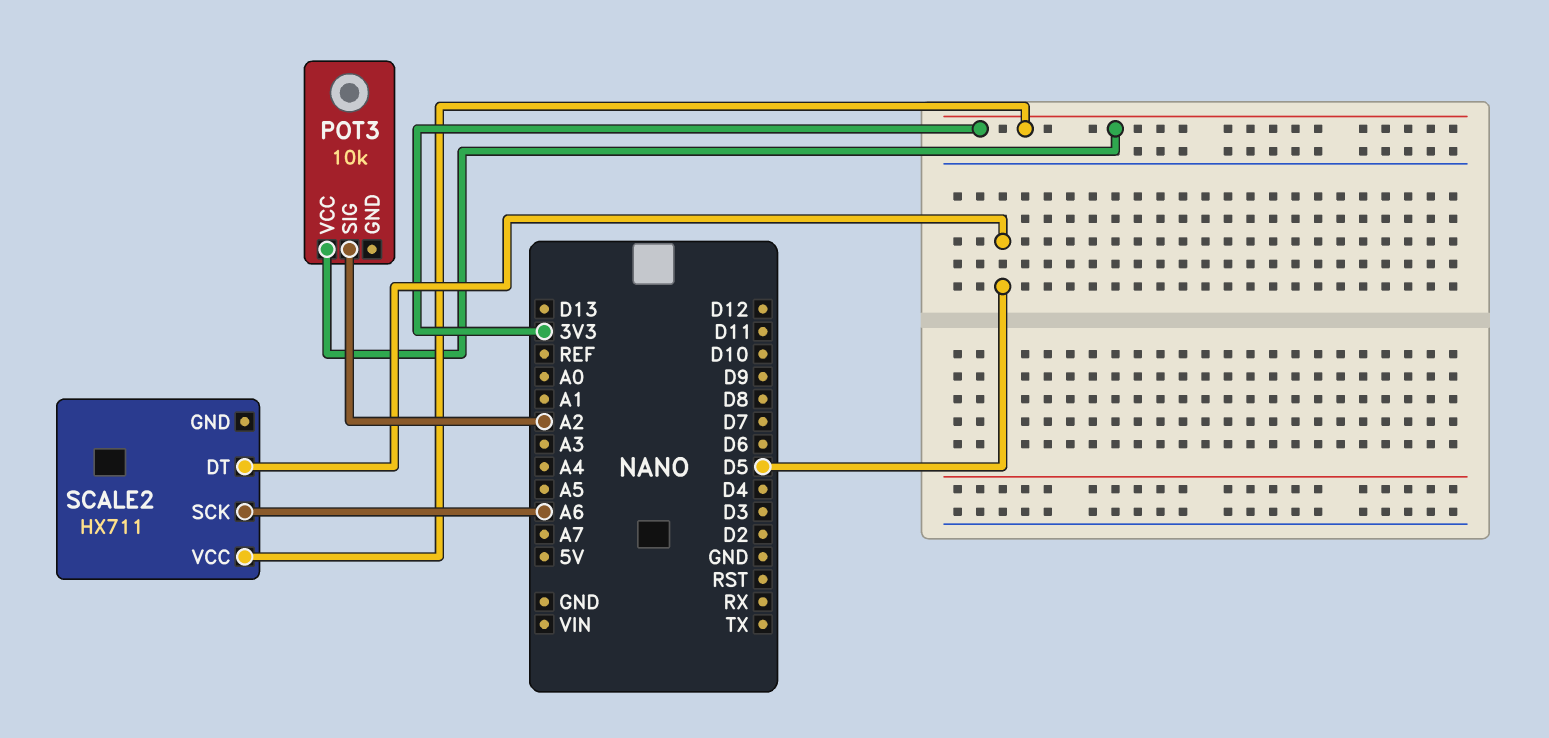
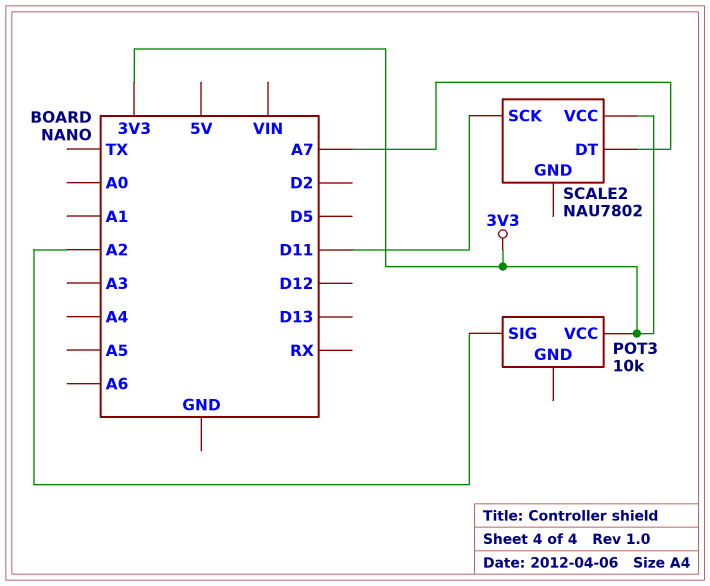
SCALE2: HX711 -> NAU7802
SCALE2 pin DT: D5 -> A7
SCALE2 pin SCK: A6 -> D11

